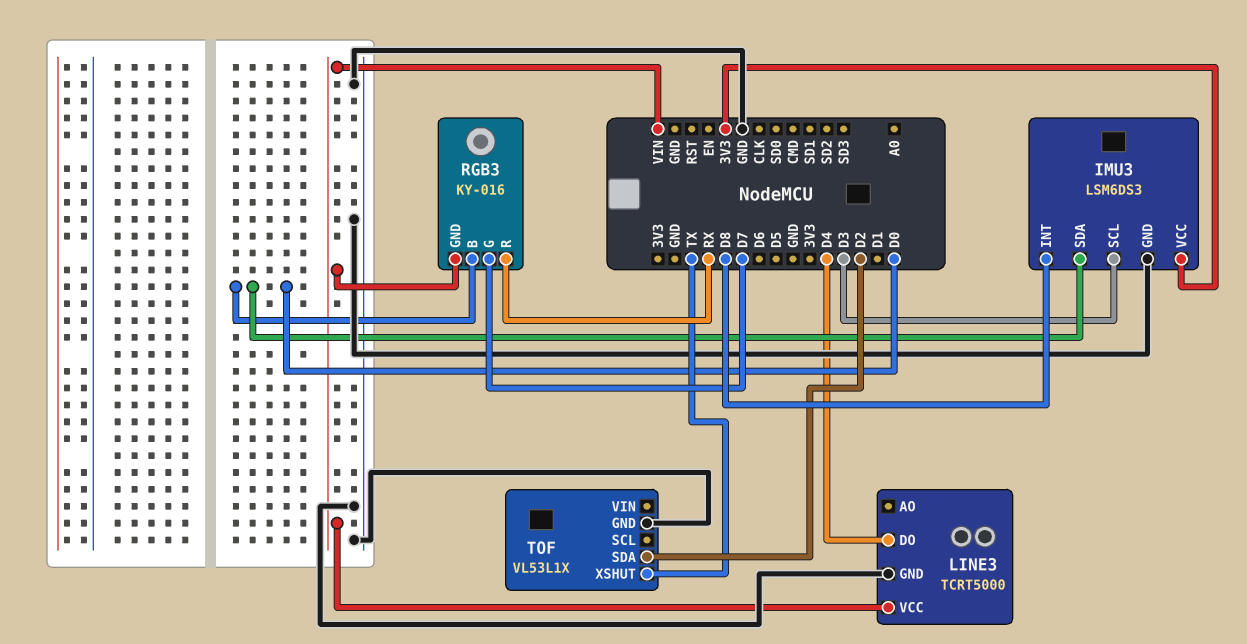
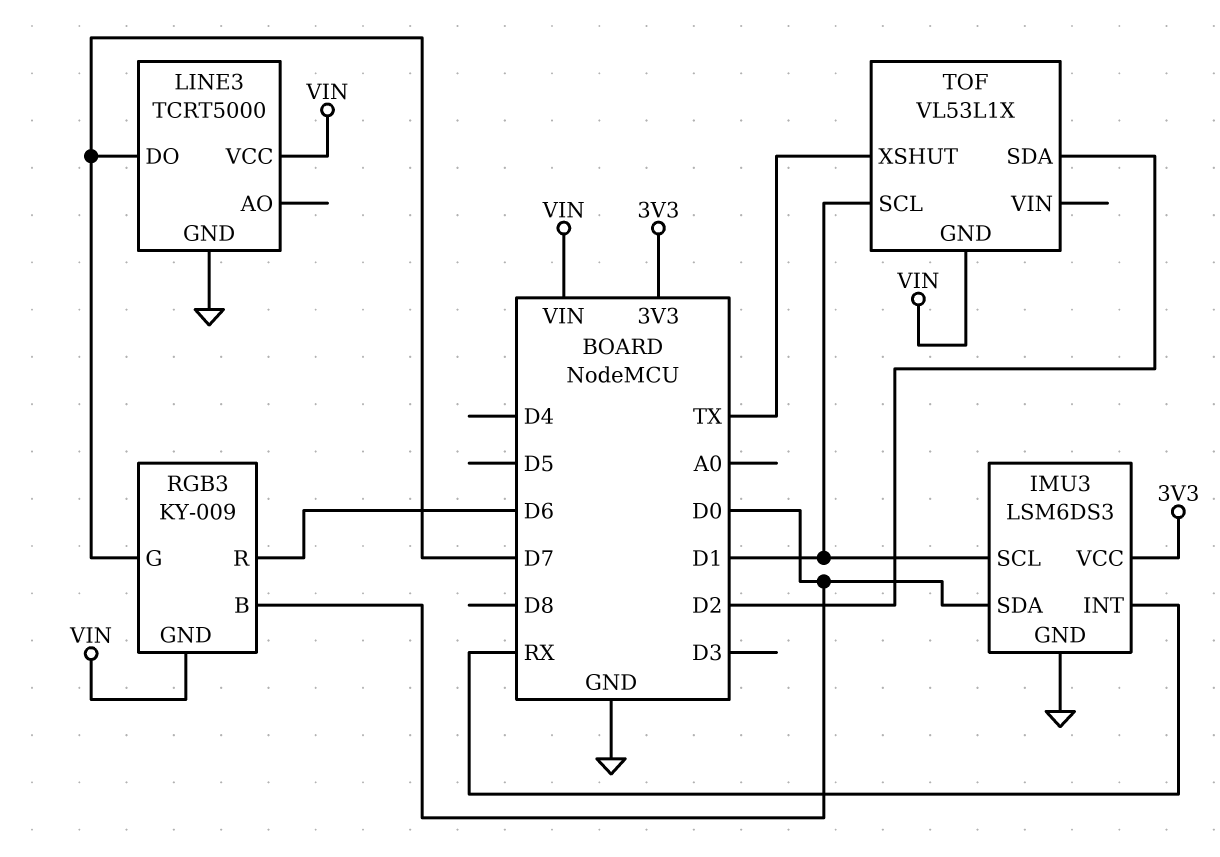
IMU3 pin INT: D8 -> RX
IMU3 pin SCL: D3 -> D1
LINE3 pin DO: D4 -> D7
RGB3: KY-016 -> KY-009
RGB3 pin R: RX -> D6
TOF pin GND: GND -> VIN
TOF pin SCL: none -> D1

